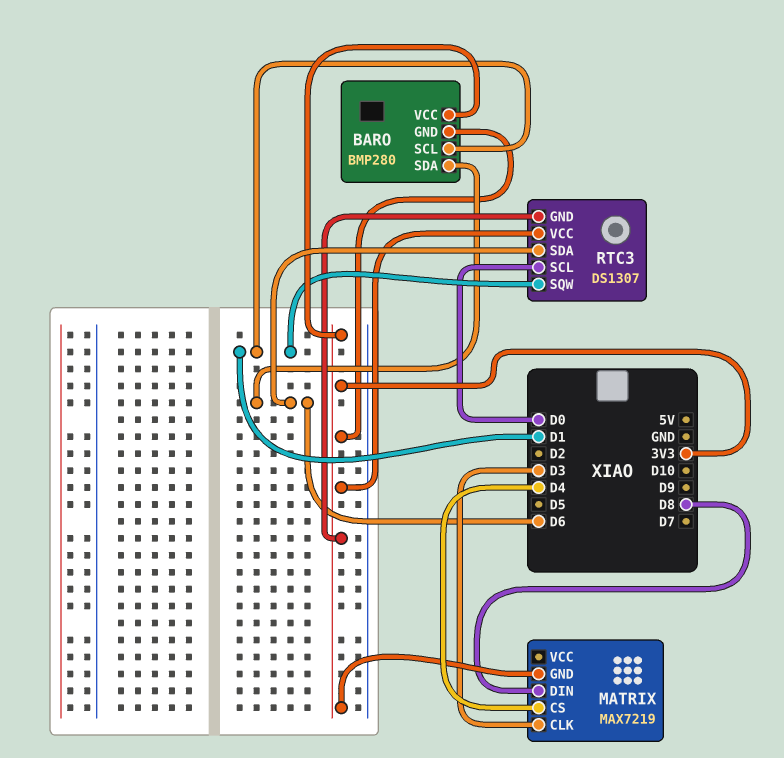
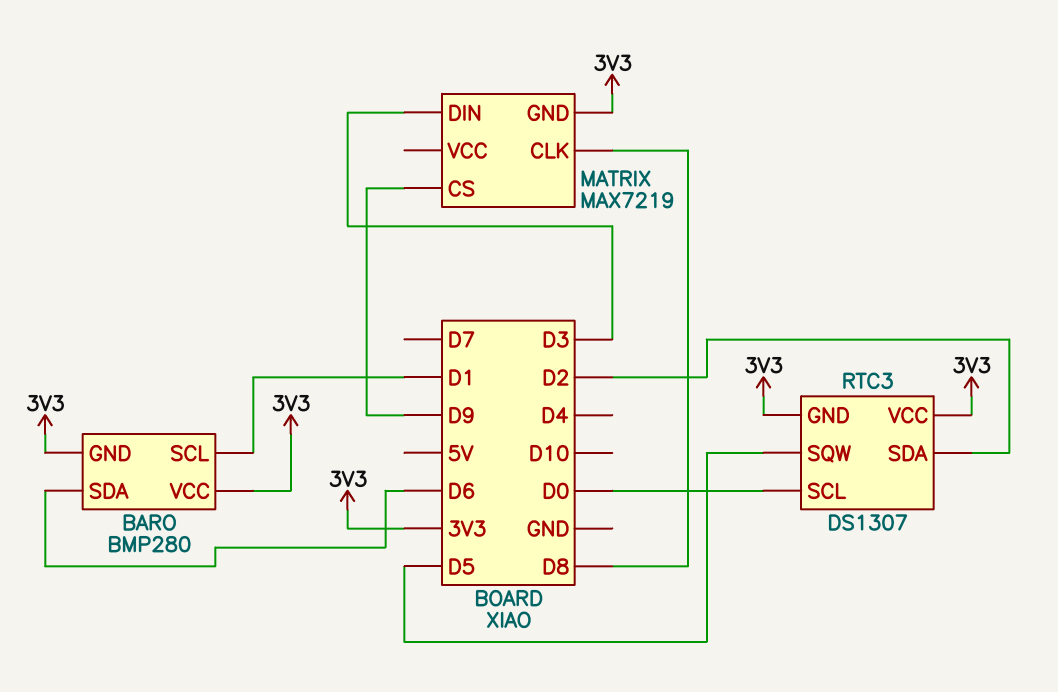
MATRIX pin CLK: D3 -> D8
MATRIX pin CS: D4 -> D9
MATRIX pin DIN: D8 -> D3
RTC3 pin SDA: D6 -> D2
RTC3 pin SQW: D1 -> D5

